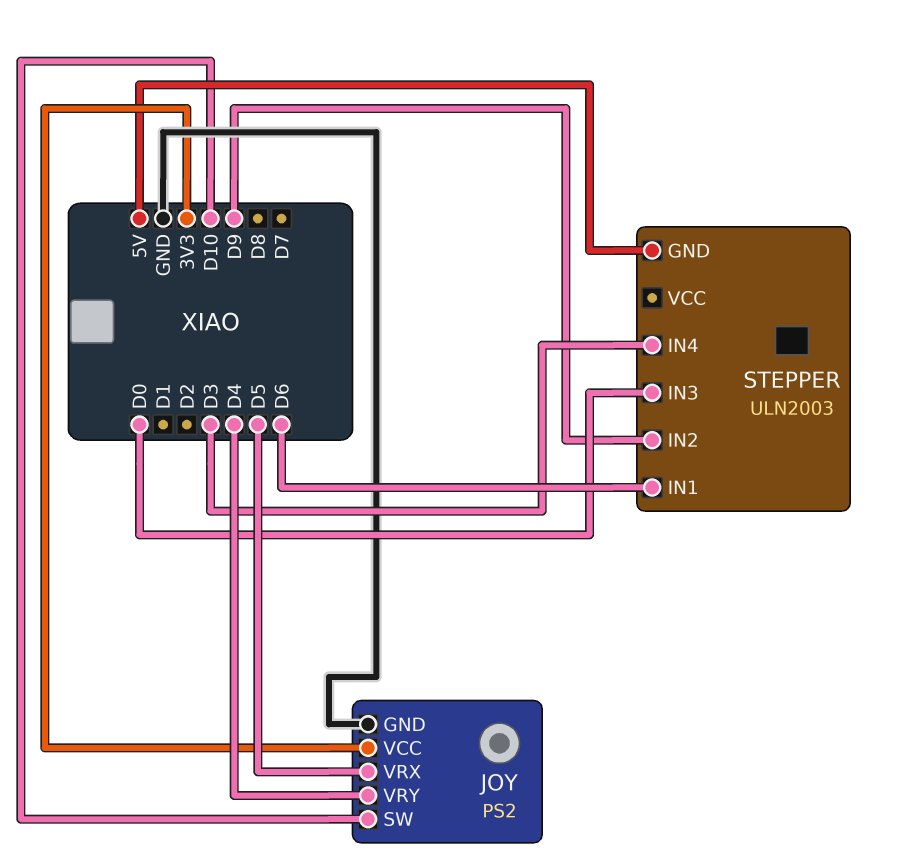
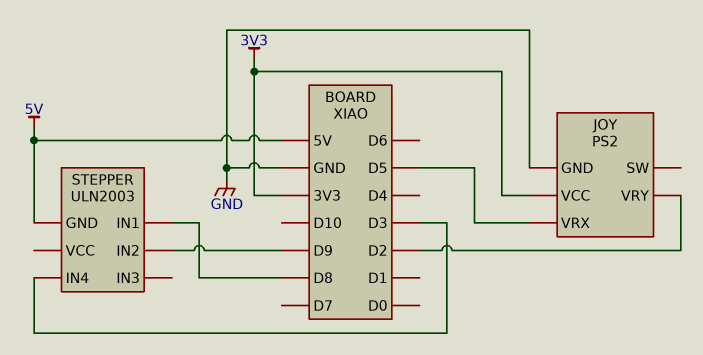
JOY pin SW: D10 -> none
JOY pin VRY: D4 -> D2
STEPPER pin IN1: D6 -> D8
STEPPER pin IN3: D0 -> none

